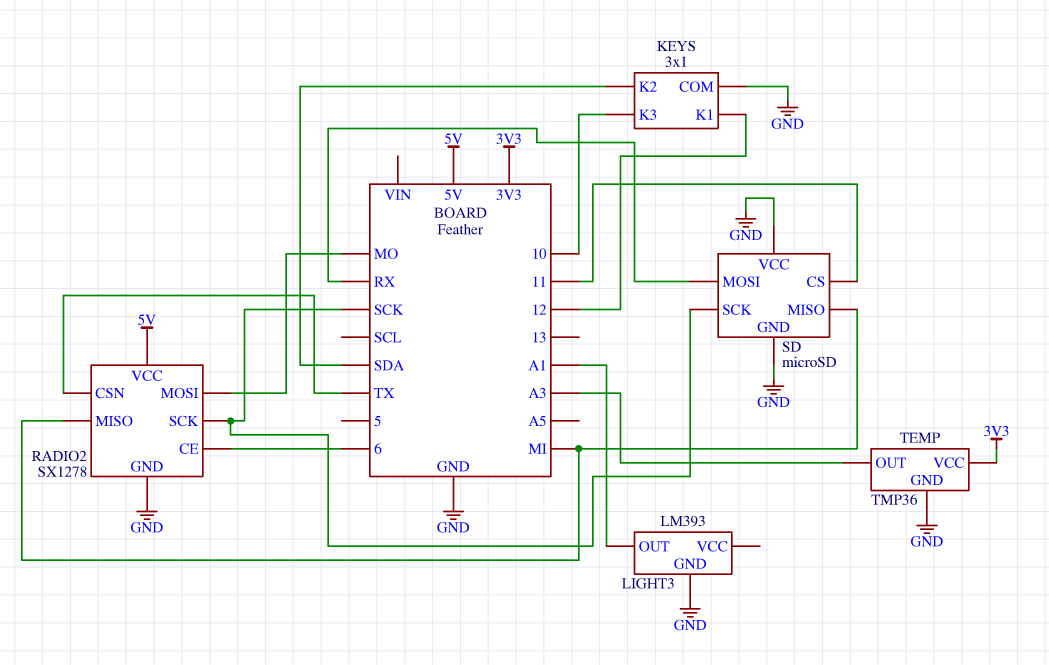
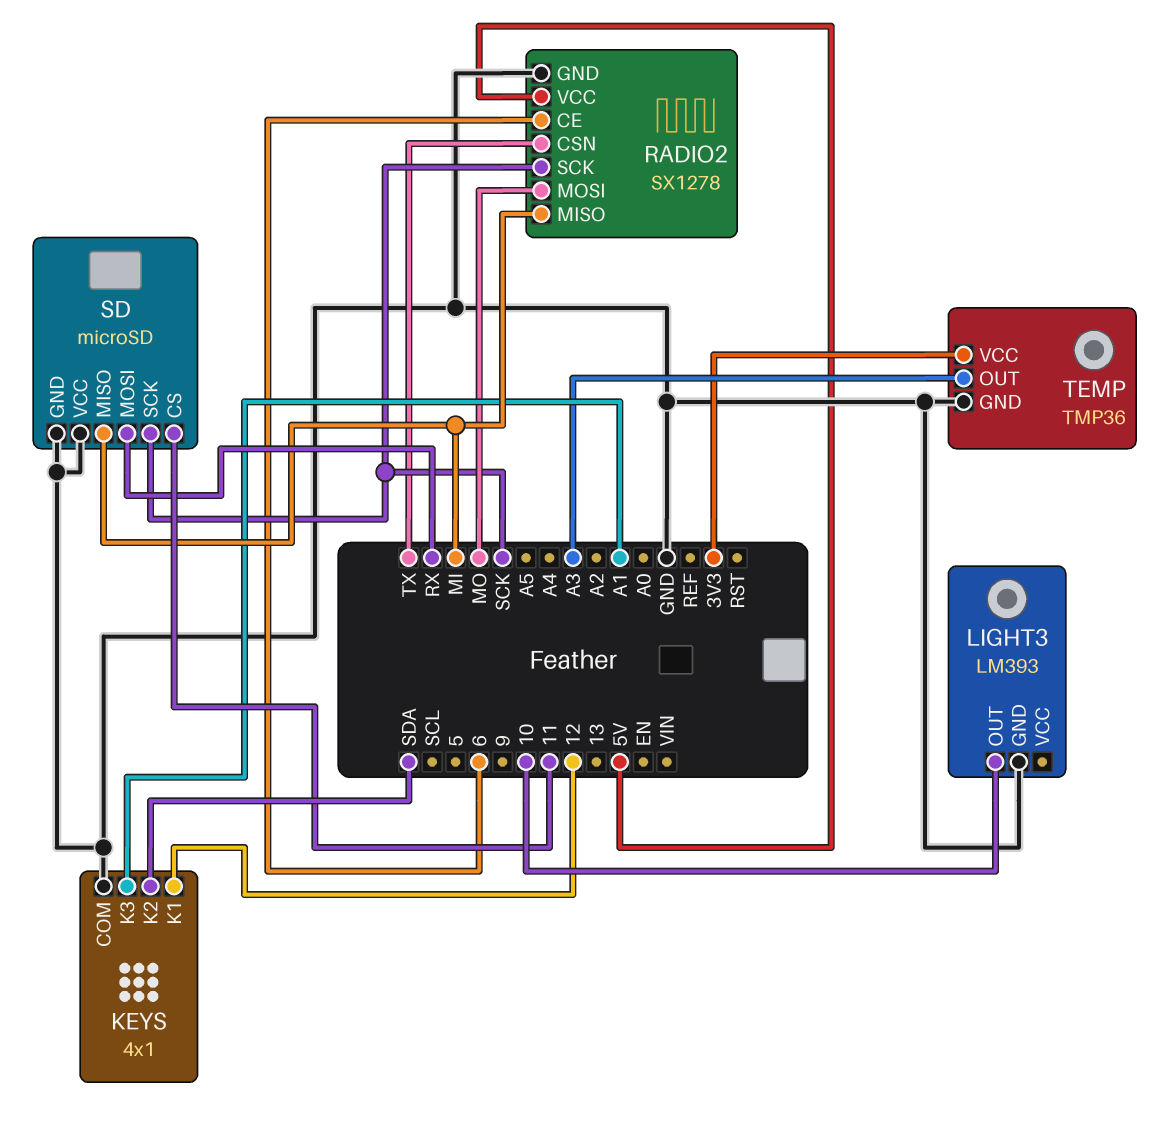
KEYS: 3x1 -> 4x1
KEYS pin K3: 10 -> A1
LIGHT3 pin OUT: A1 -> 10

